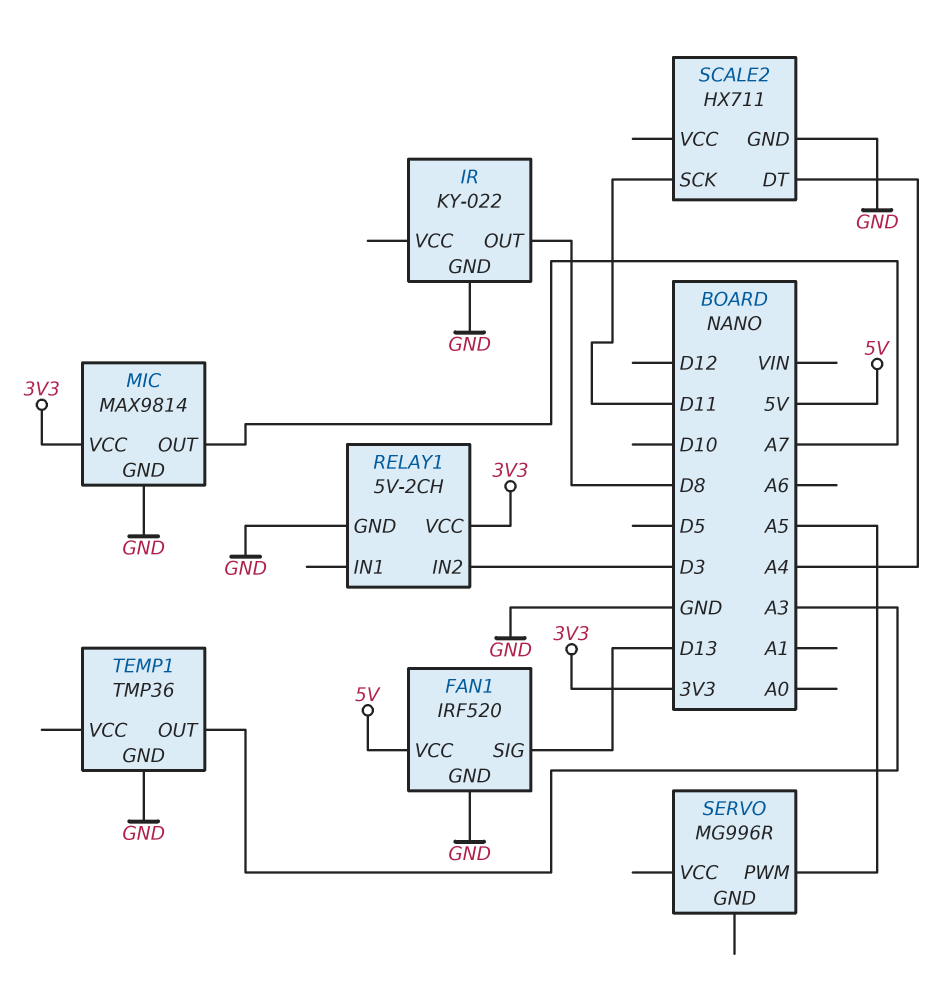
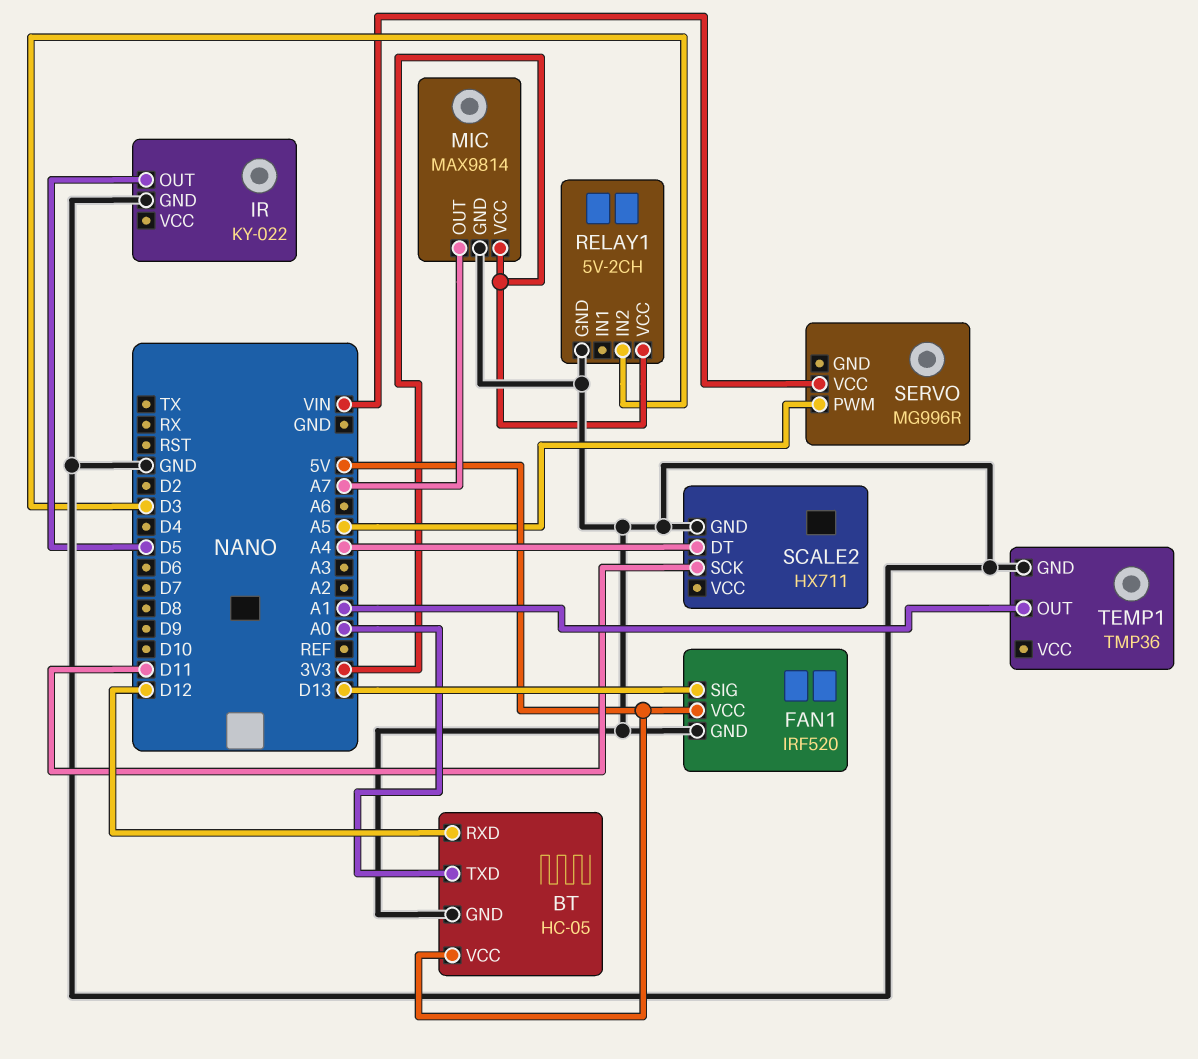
BT: none -> HC-05
BT pin GND: none -> GND
BT pin RXD: none -> D12
BT pin TXD: none -> A0
BT pin VCC: none -> 5V
IR pin OUT: D8 -> D5
SERVO pin VCC: none -> VIN
TEMP1 pin OUT: A3 -> A1

